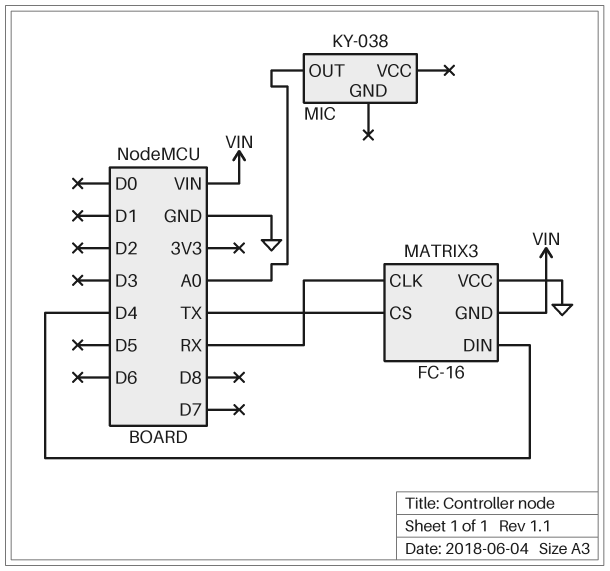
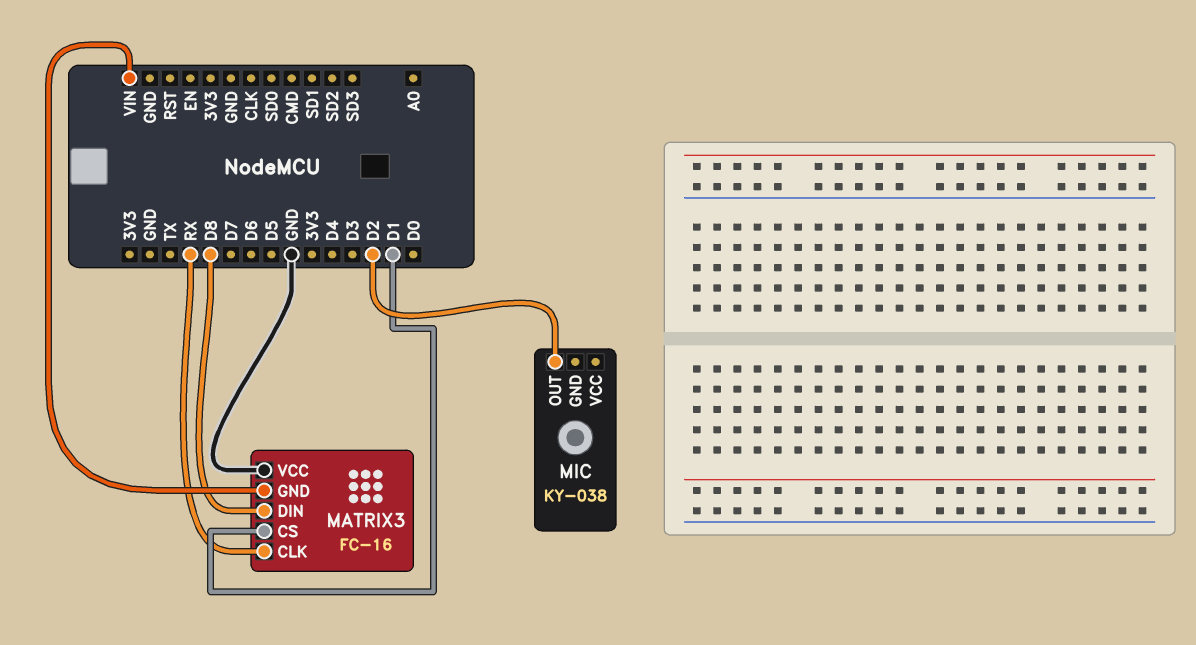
MATRIX3 pin CS: TX -> D1
MATRIX3 pin DIN: D4 -> D8
MIC pin OUT: A0 -> D2

